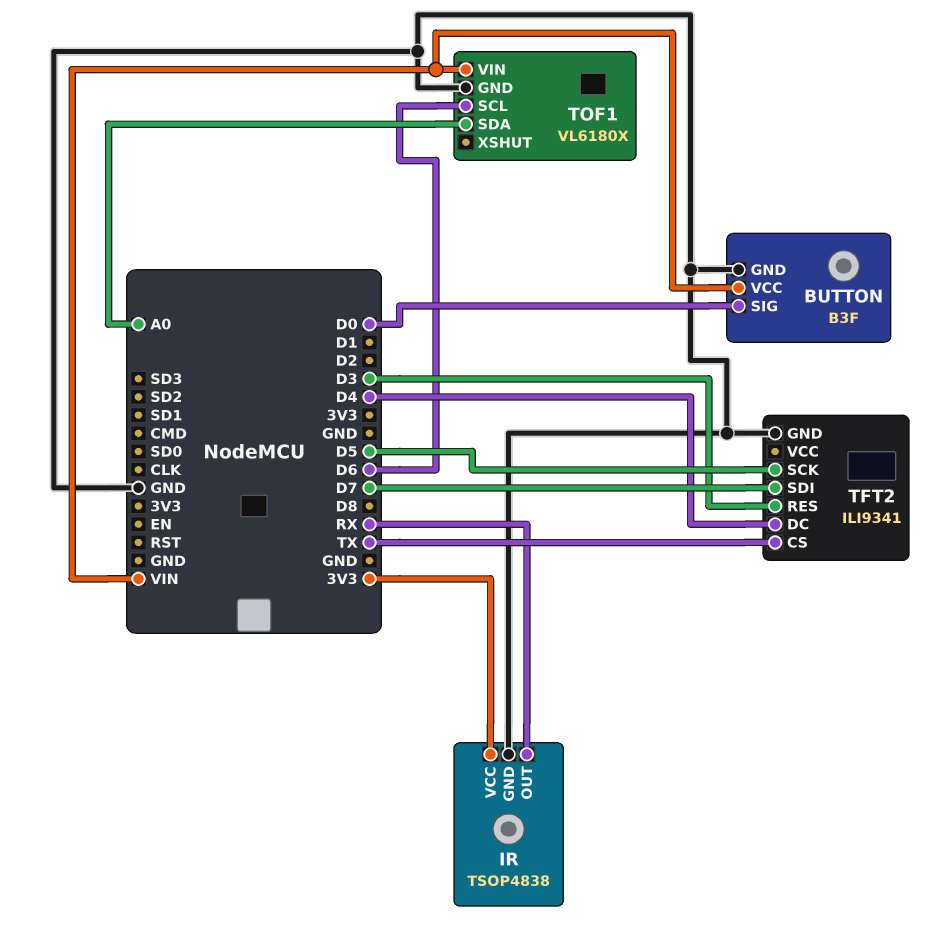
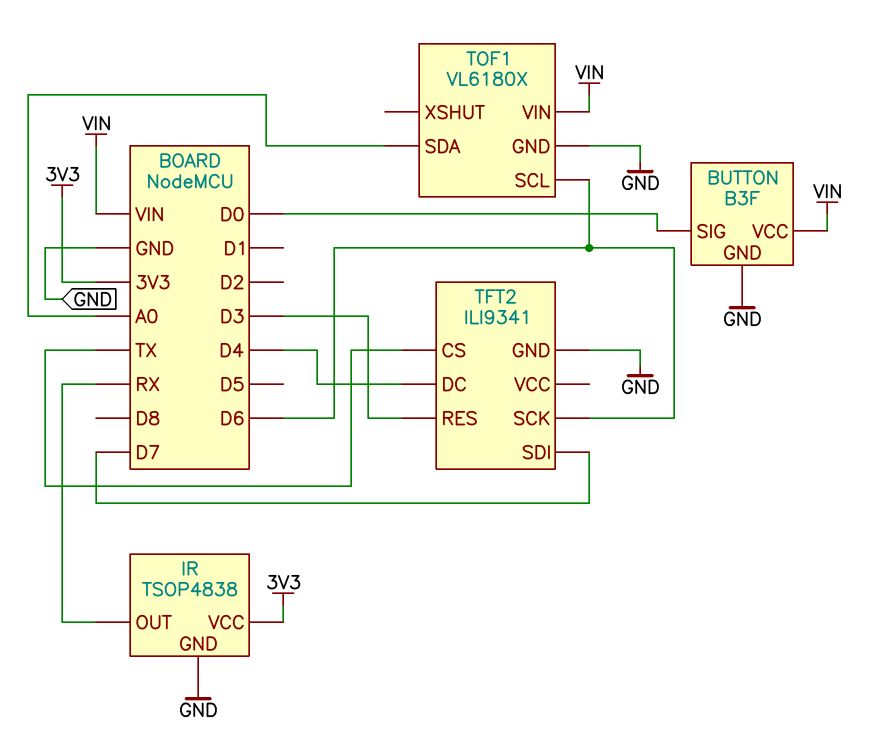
TFT2 pin SCK: D5 -> D6

